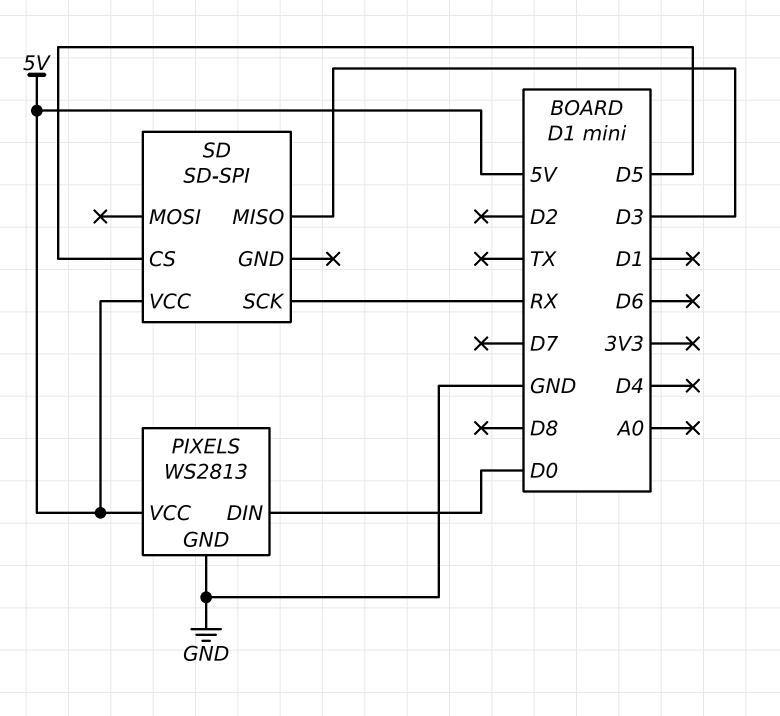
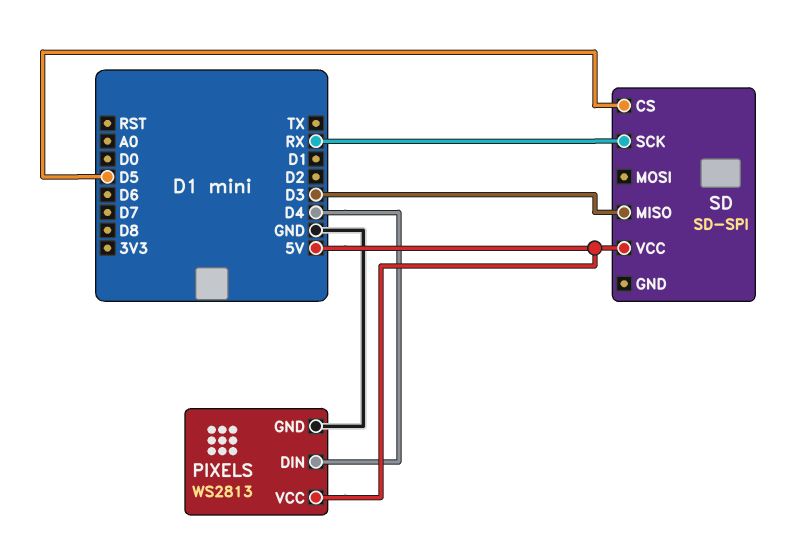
PIXELS pin DIN: D0 -> D4

